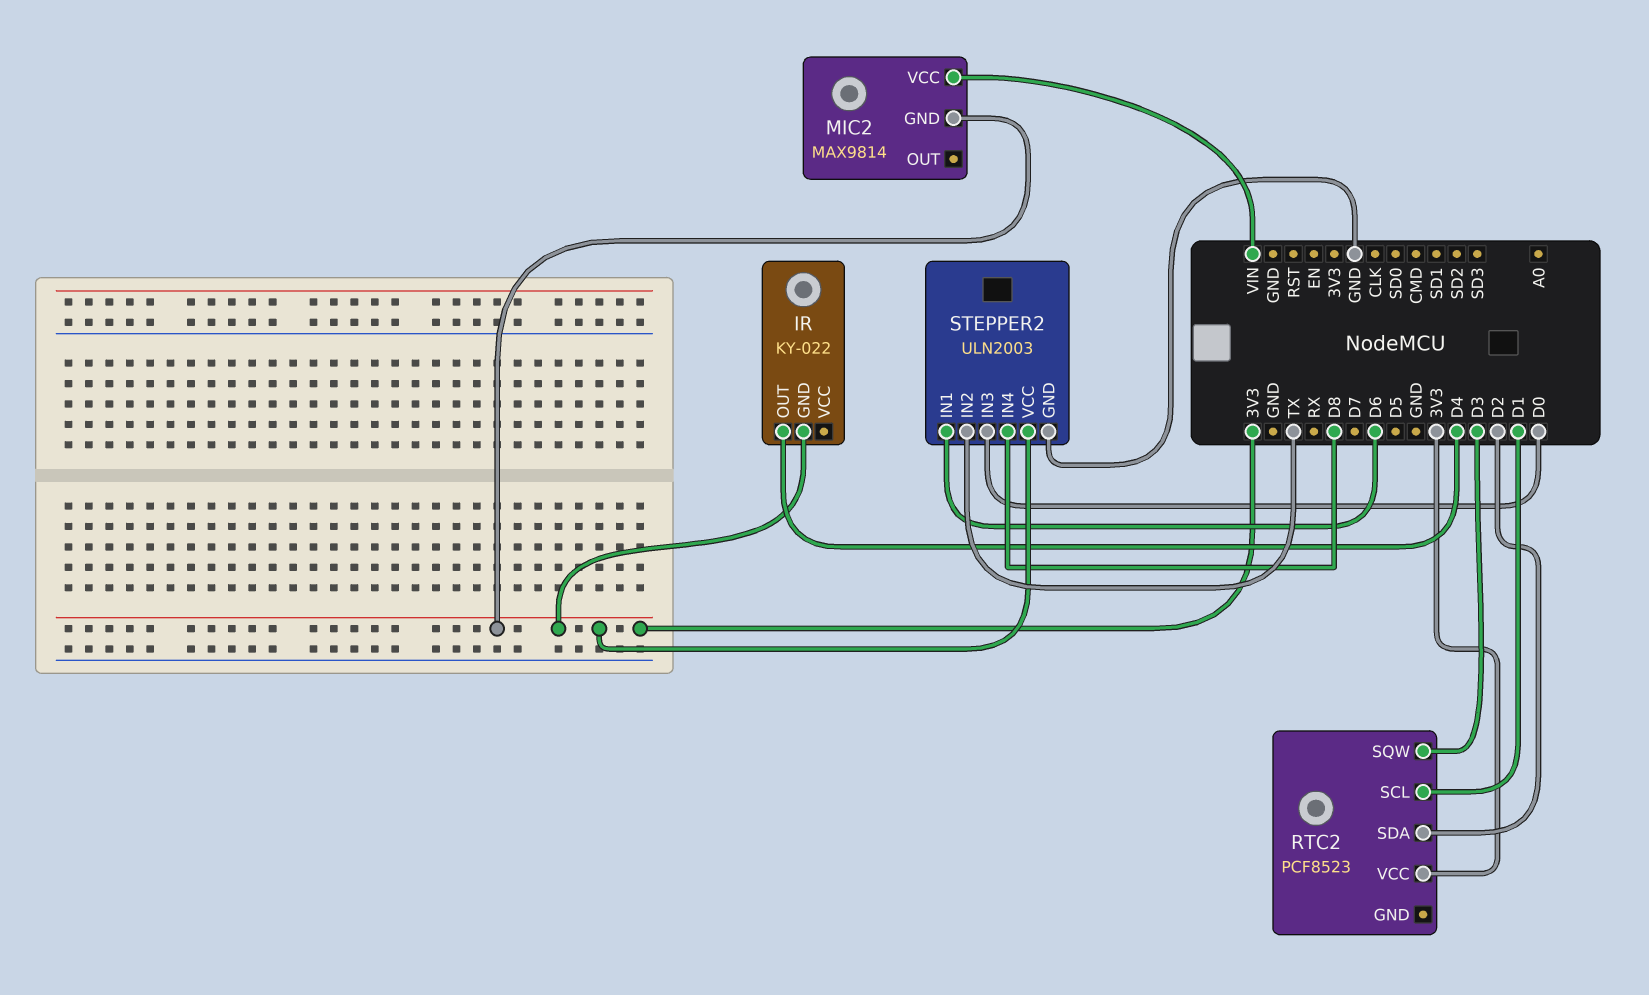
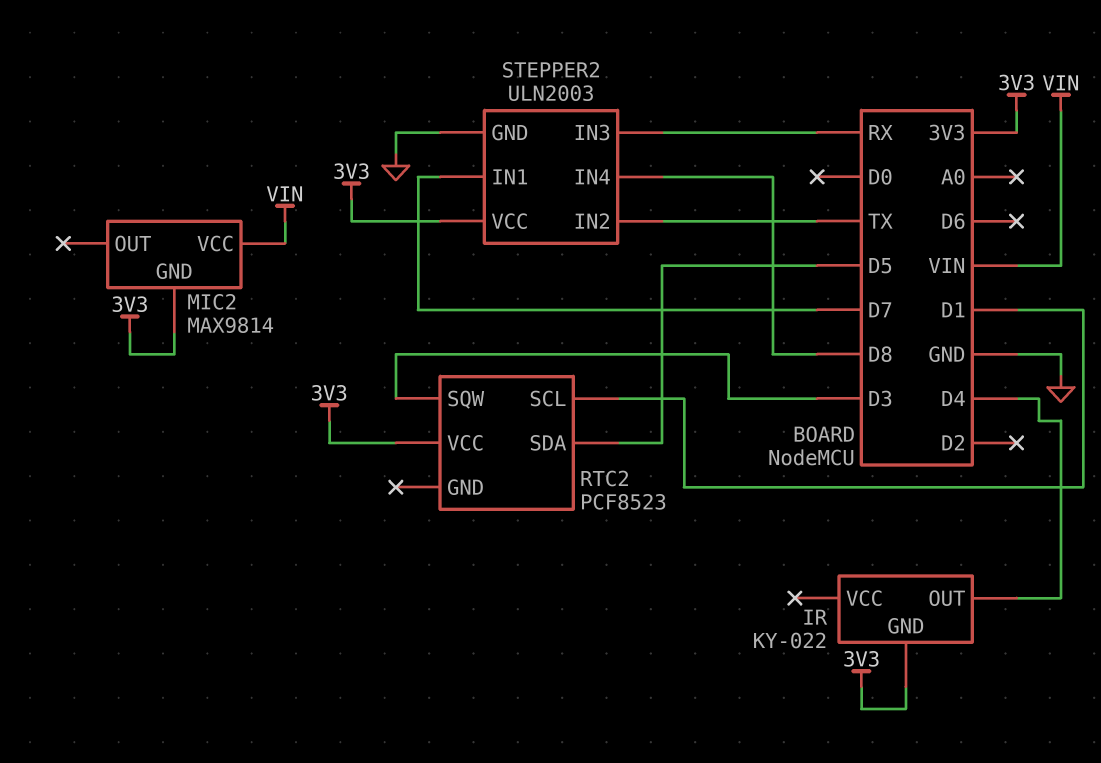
RTC2 pin SDA: D2 -> D5
STEPPER2 pin IN1: D6 -> D7
STEPPER2 pin IN3: D0 -> RX

